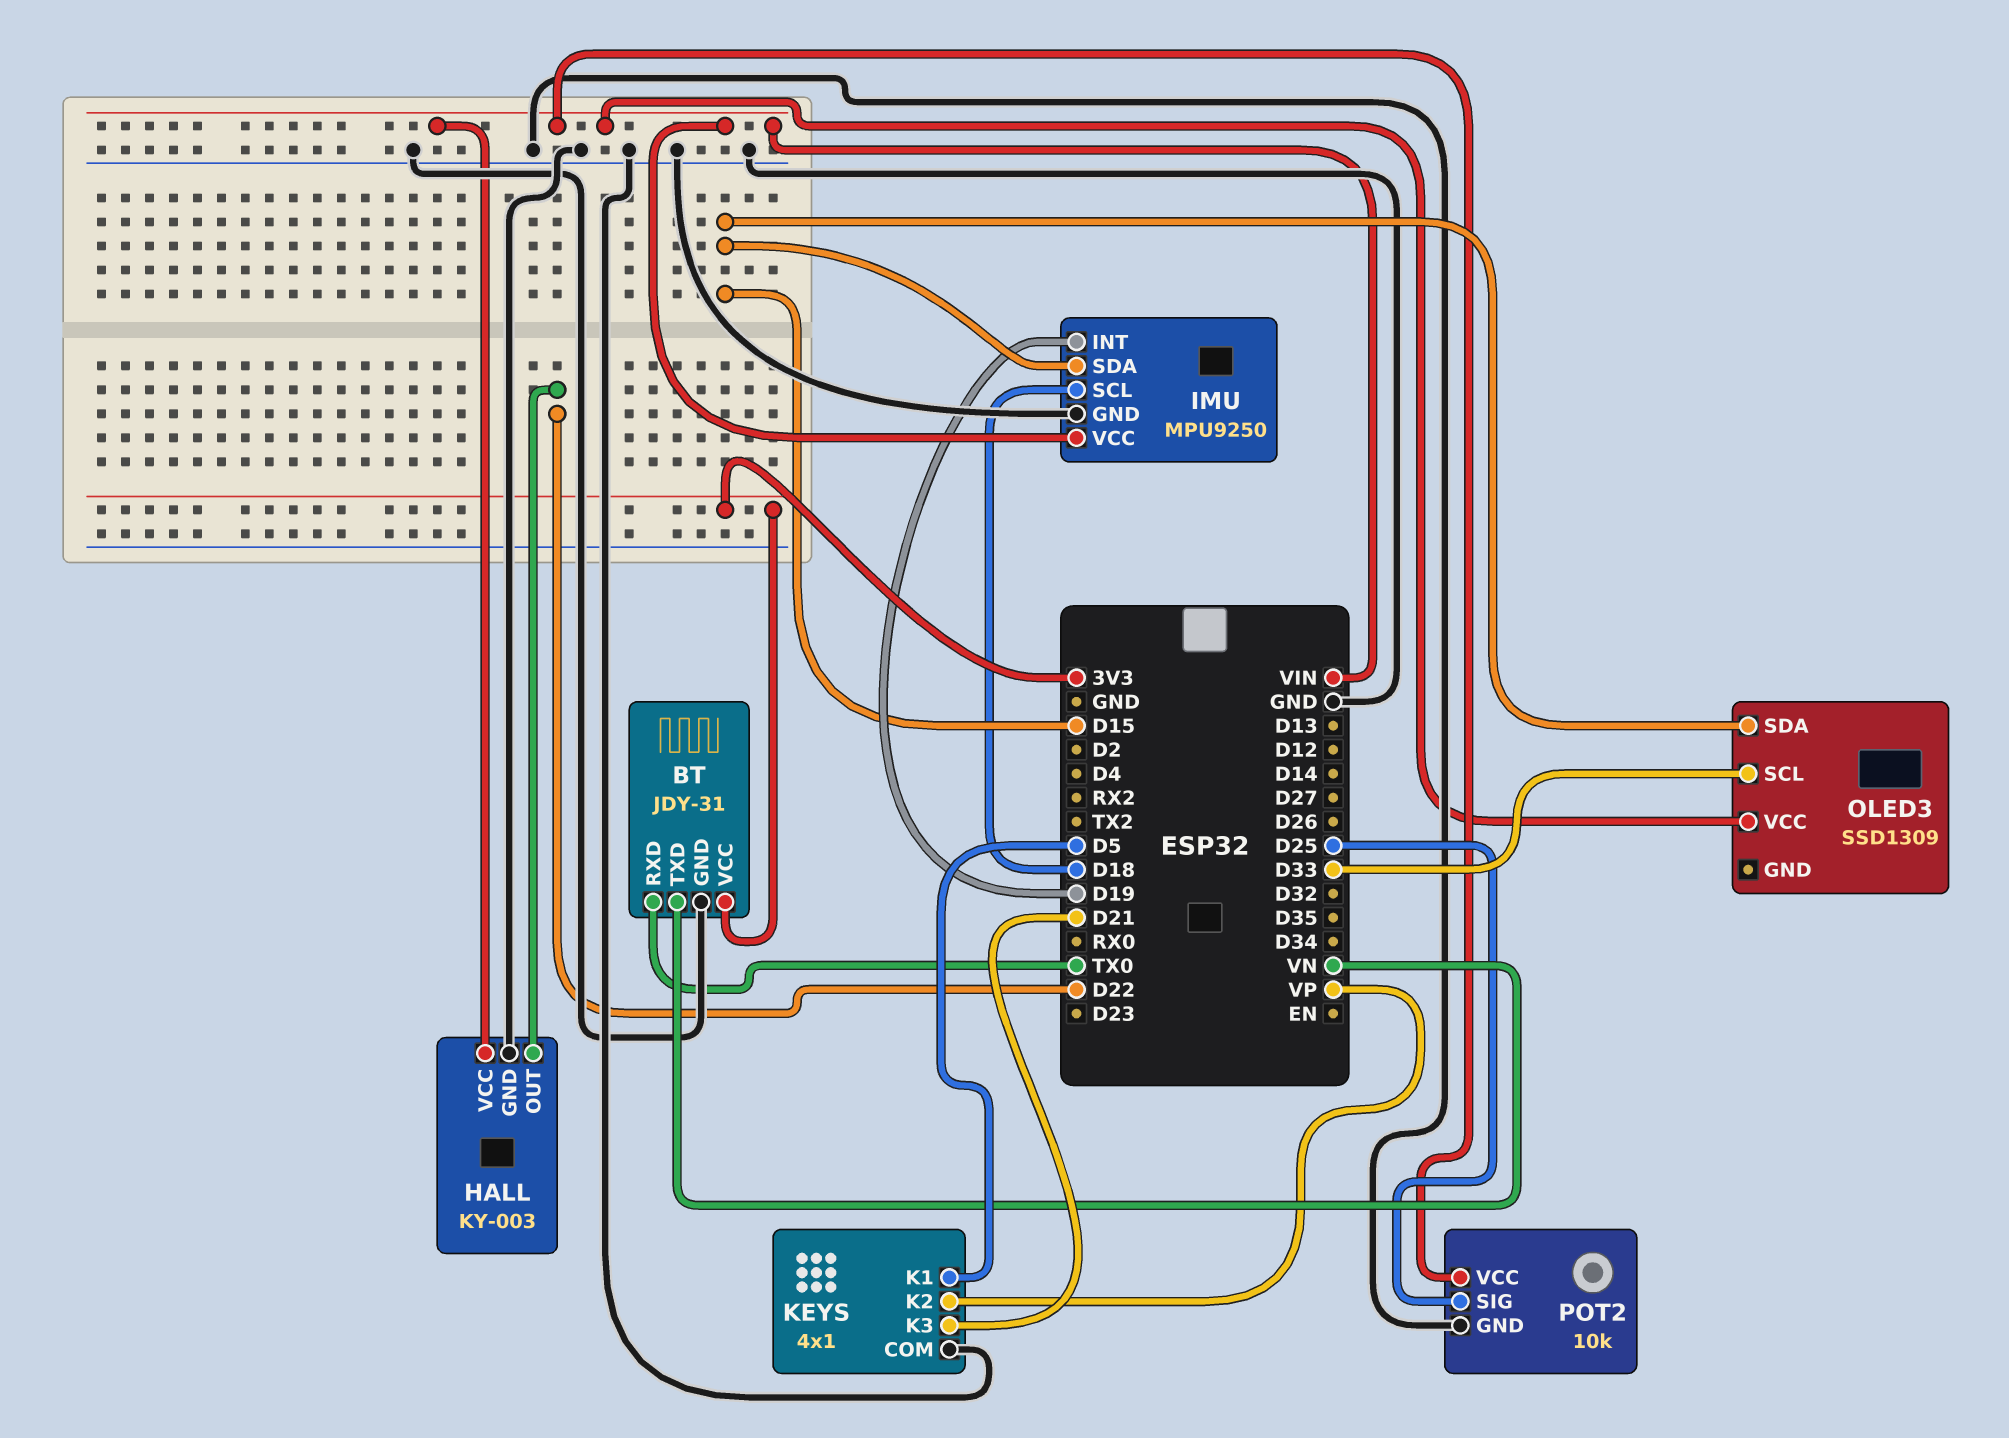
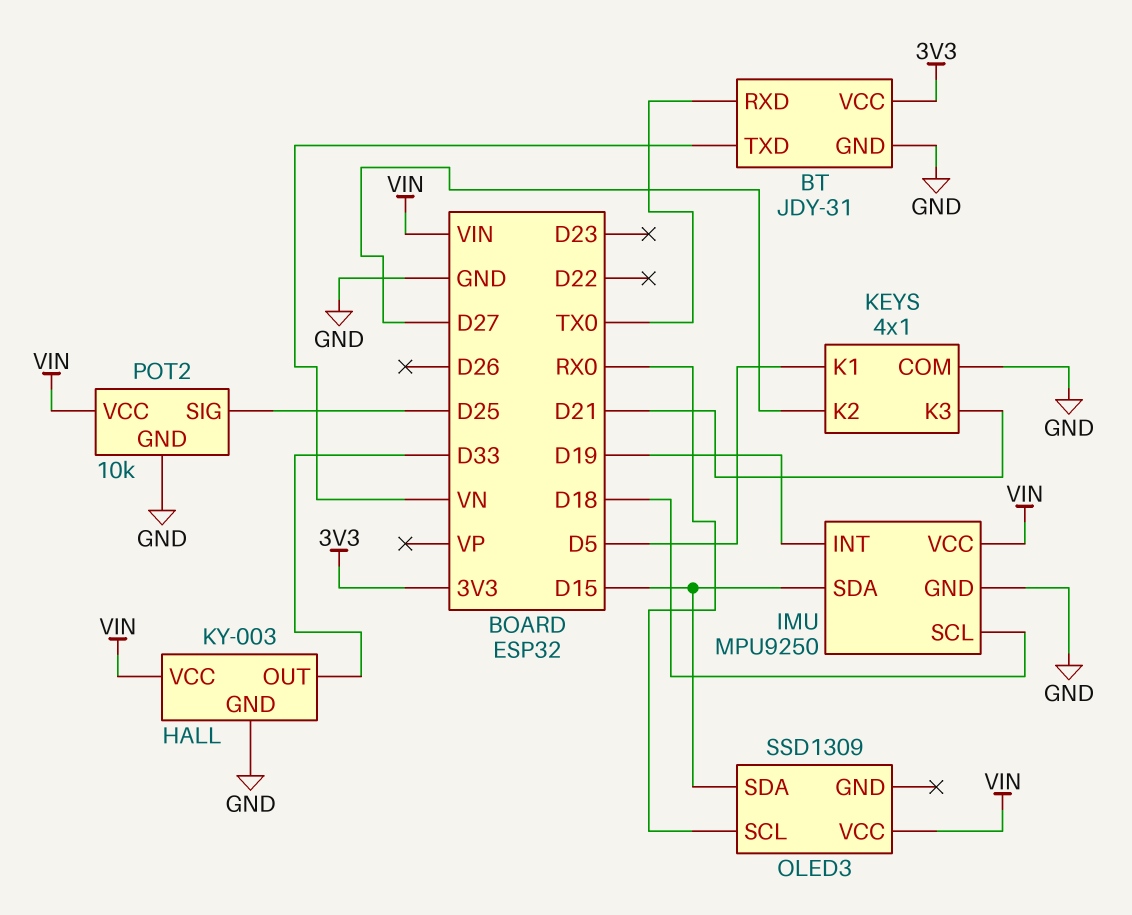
HALL pin OUT: D22 -> D33
KEYS pin K2: VP -> D27
OLED3 pin SCL: D33 -> RX0

